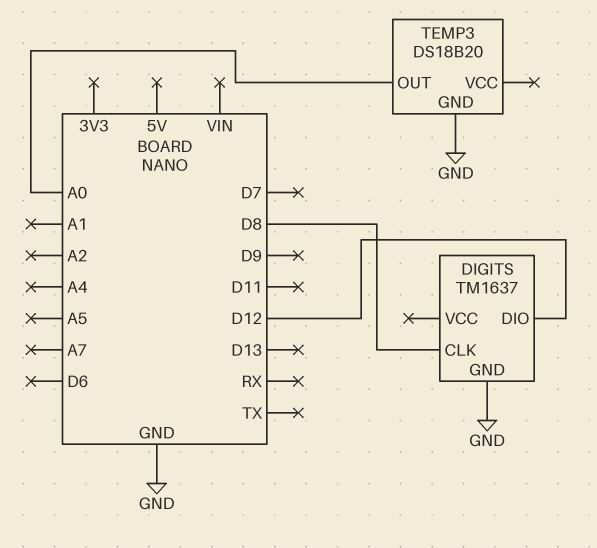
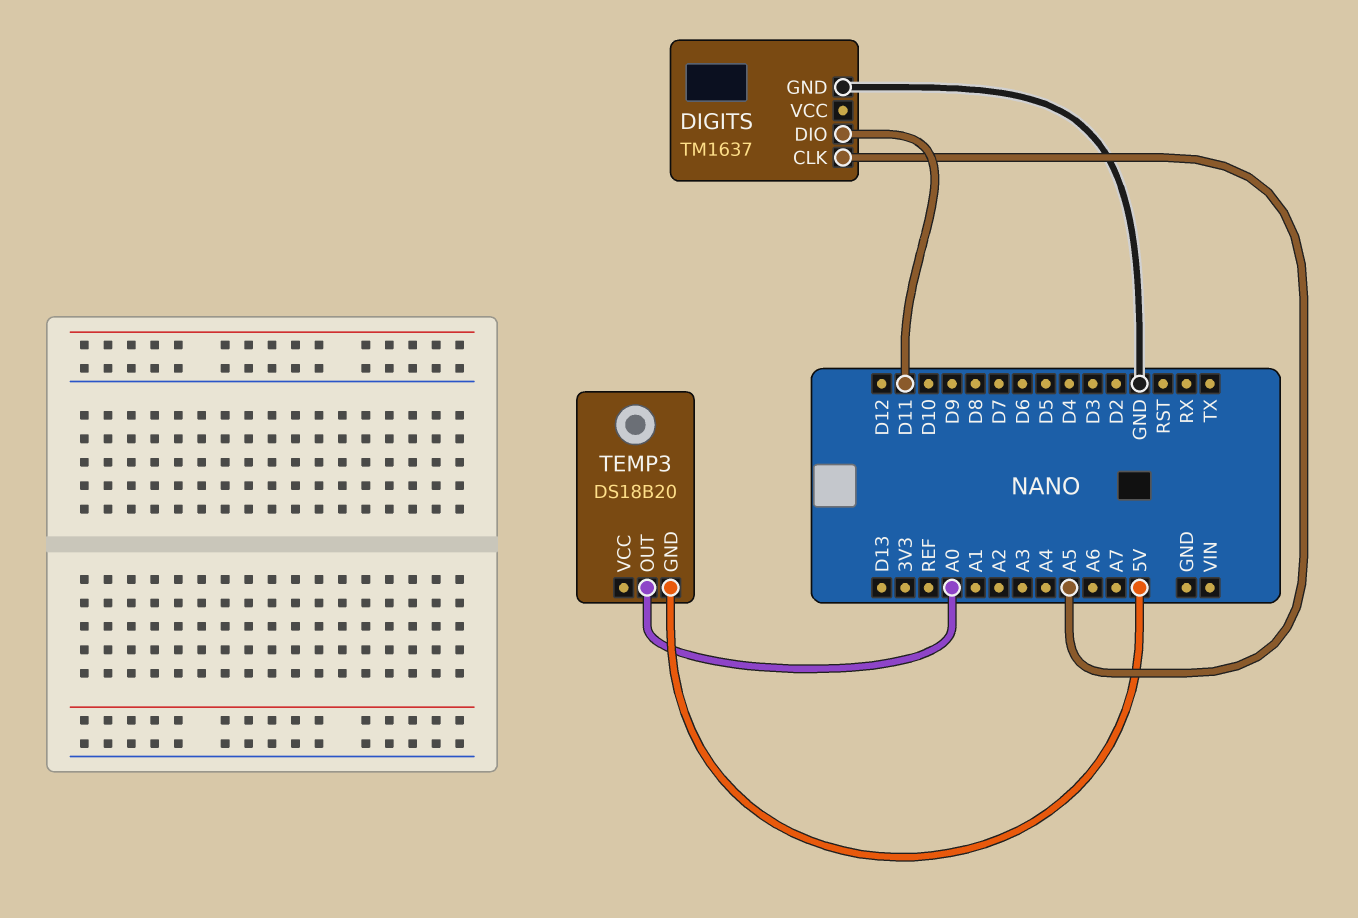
DIGITS pin CLK: D8 -> A5
DIGITS pin DIO: D12 -> D11
TEMP3 pin GND: GND -> 5V

